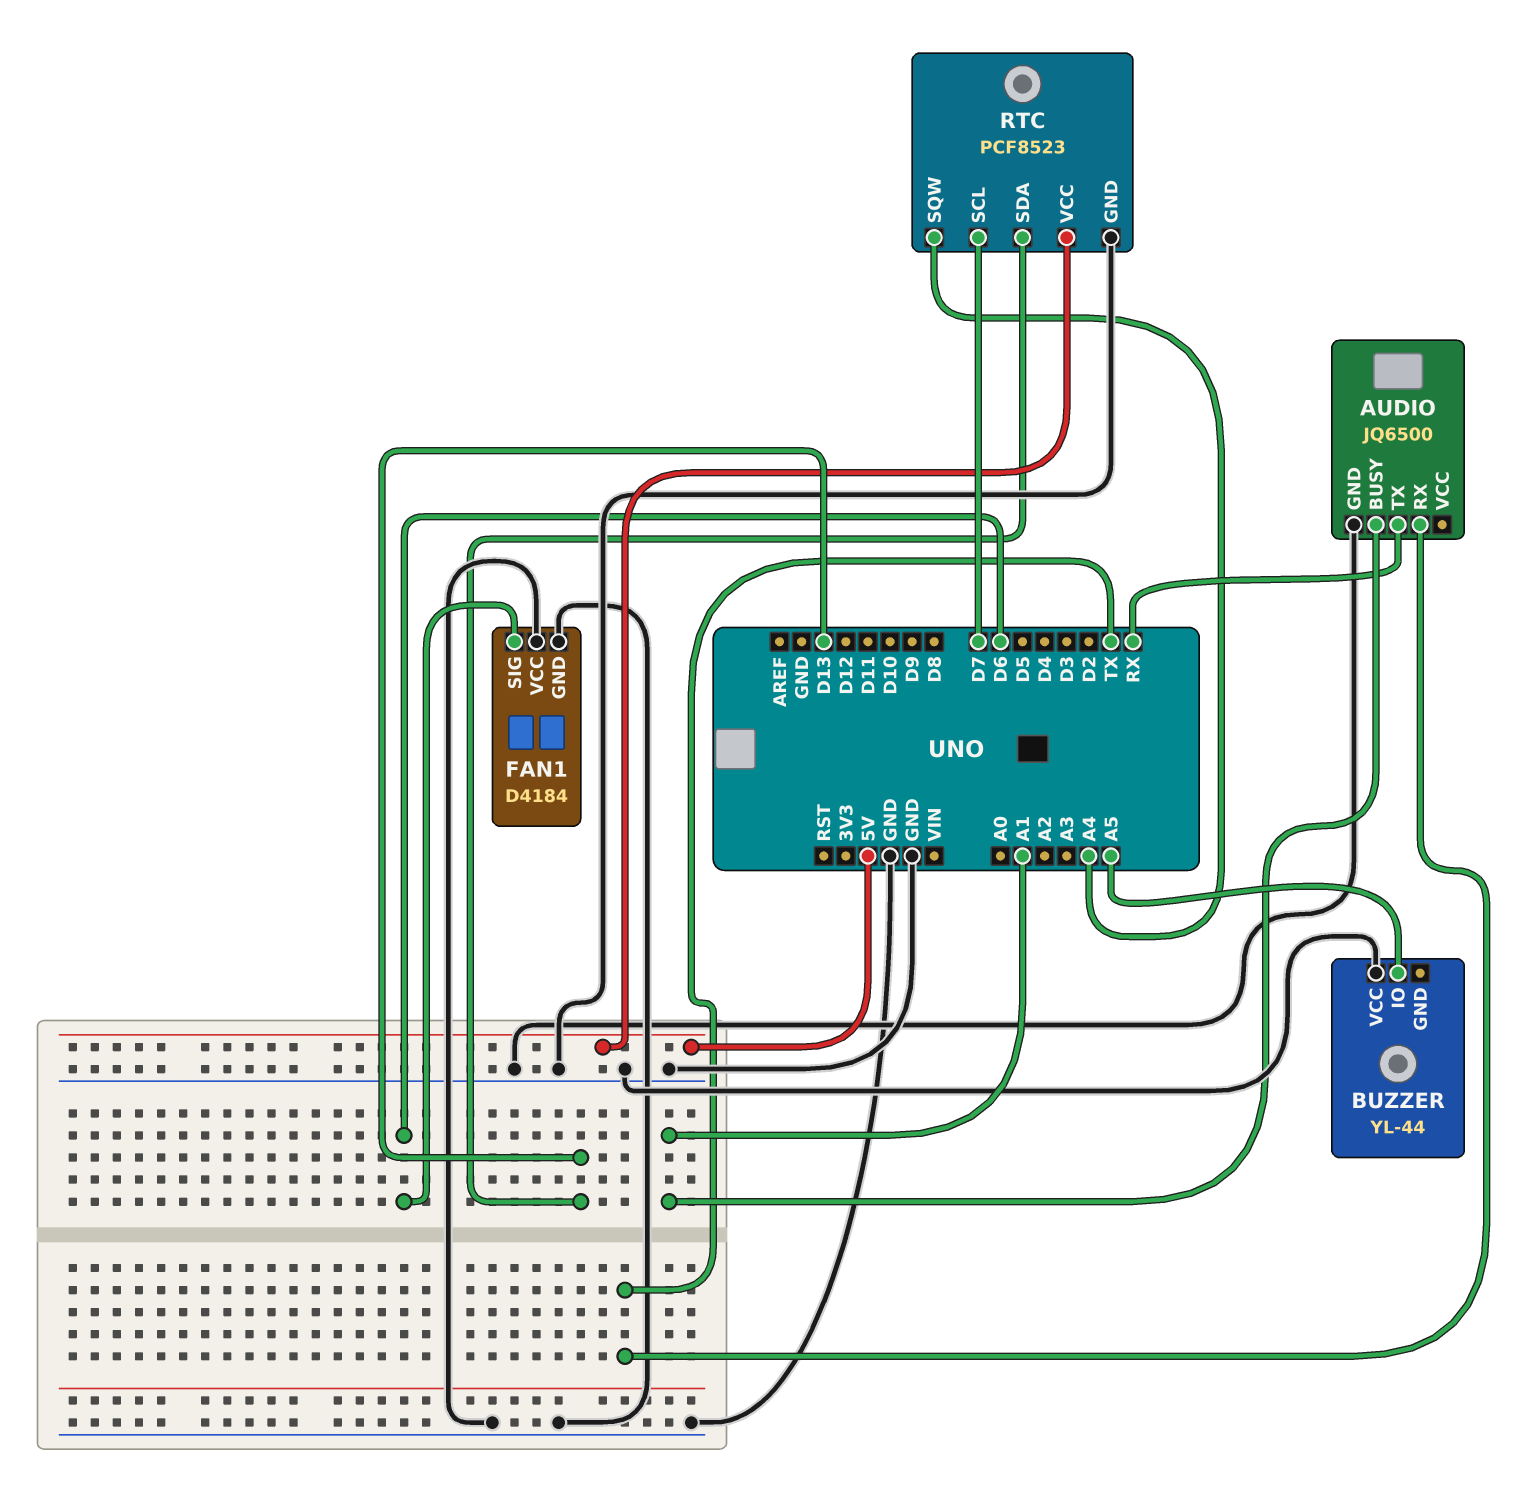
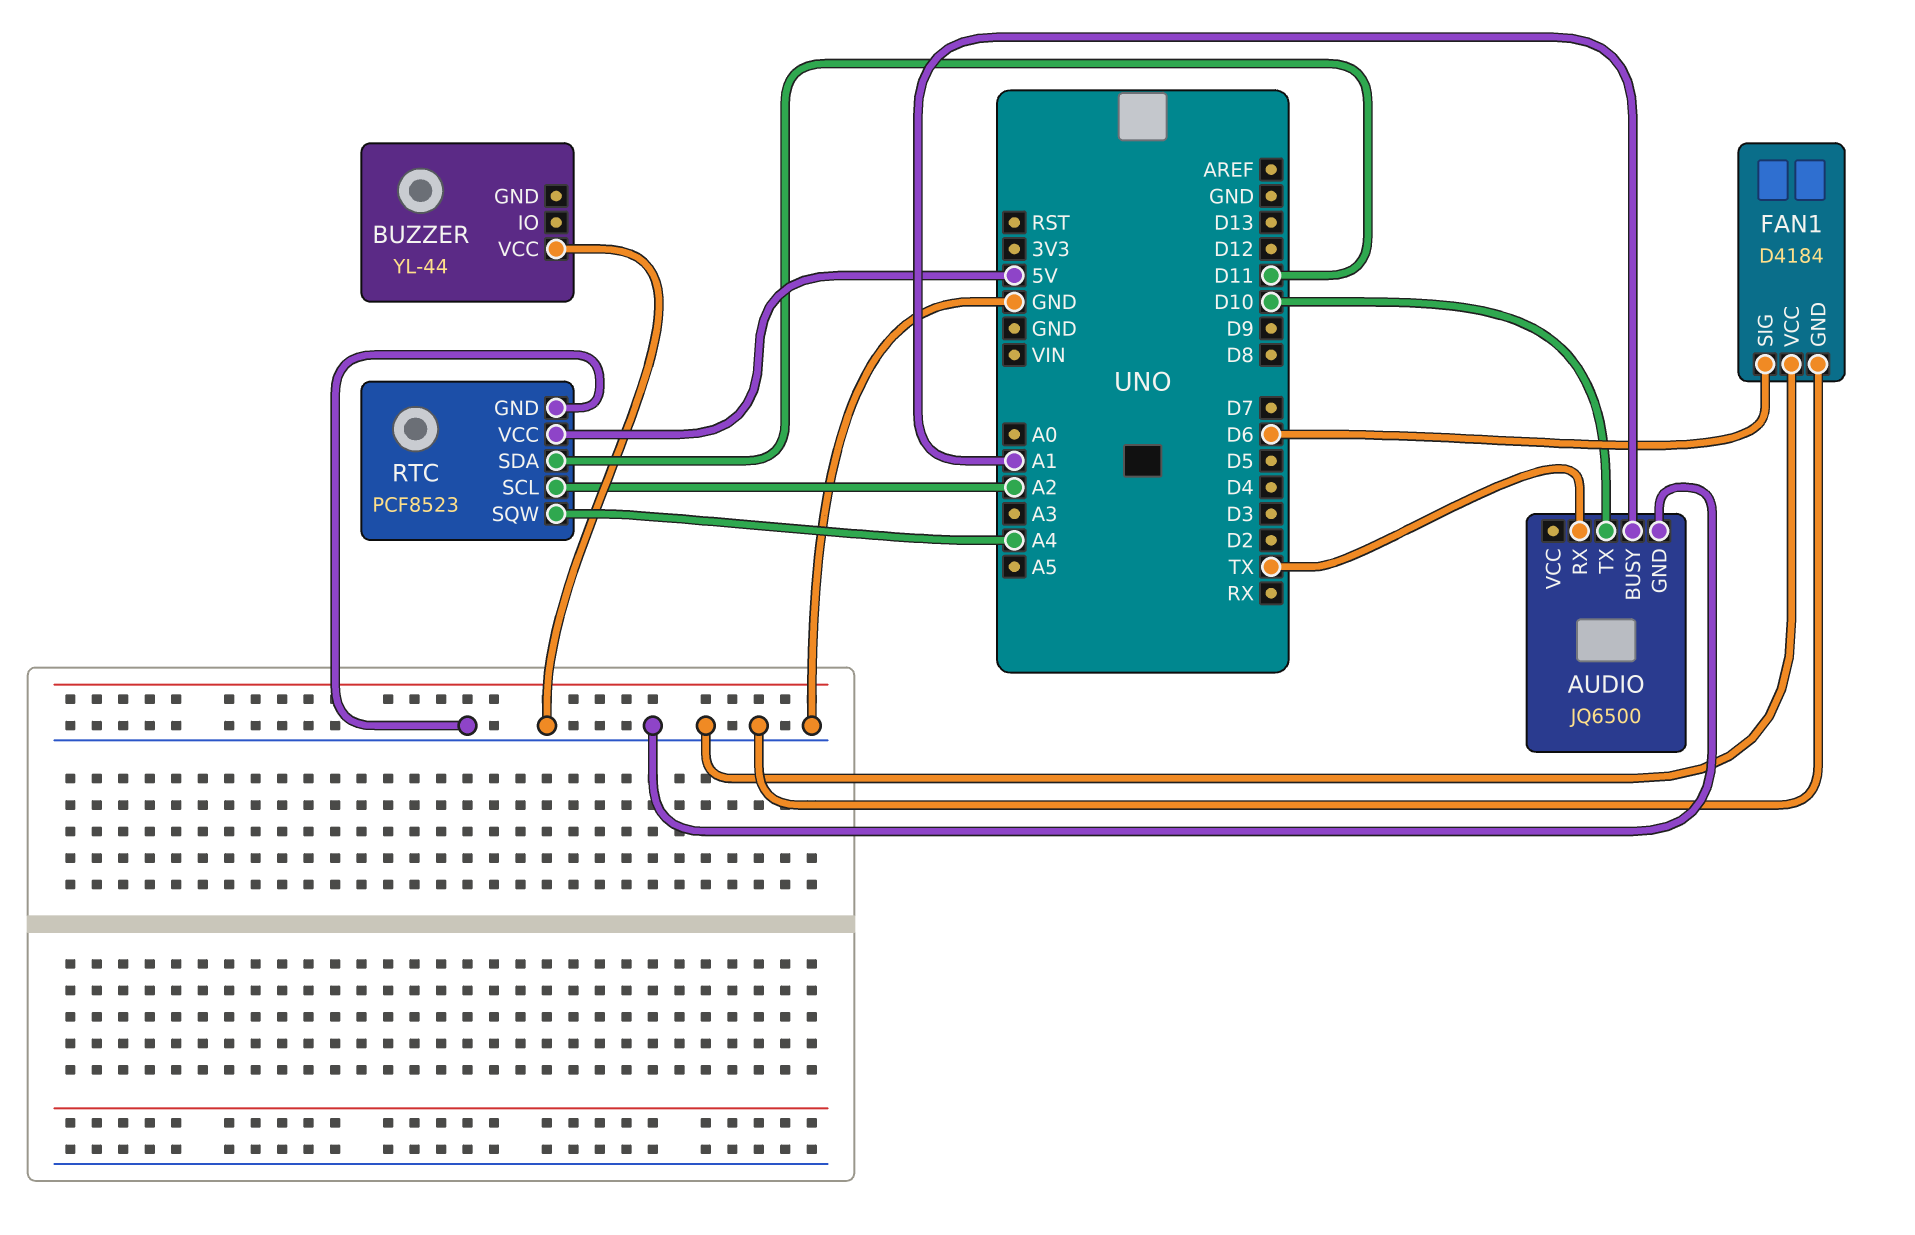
AUDIO pin TX: RX -> D10
BUZZER pin IO: A5 -> none
RTC pin SCL: D7 -> A2
RTC pin SDA: D13 -> D11

